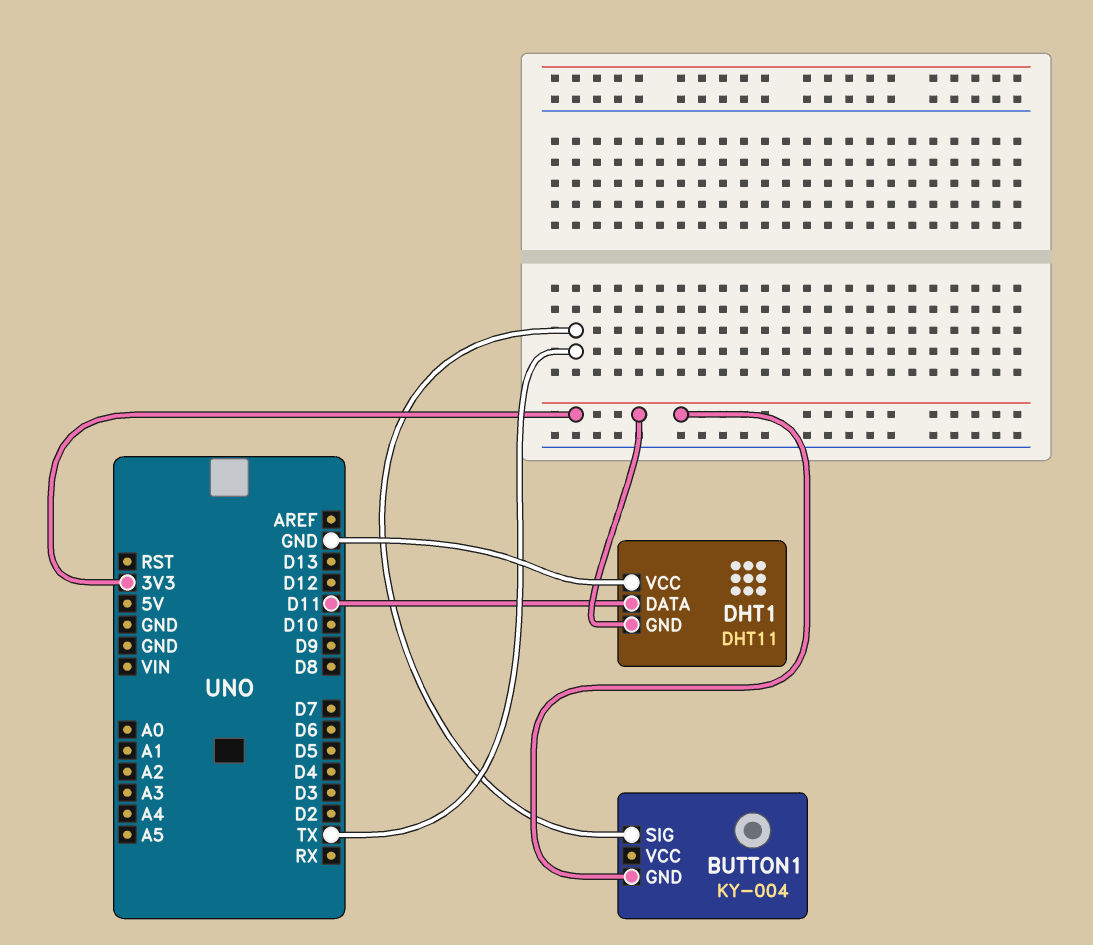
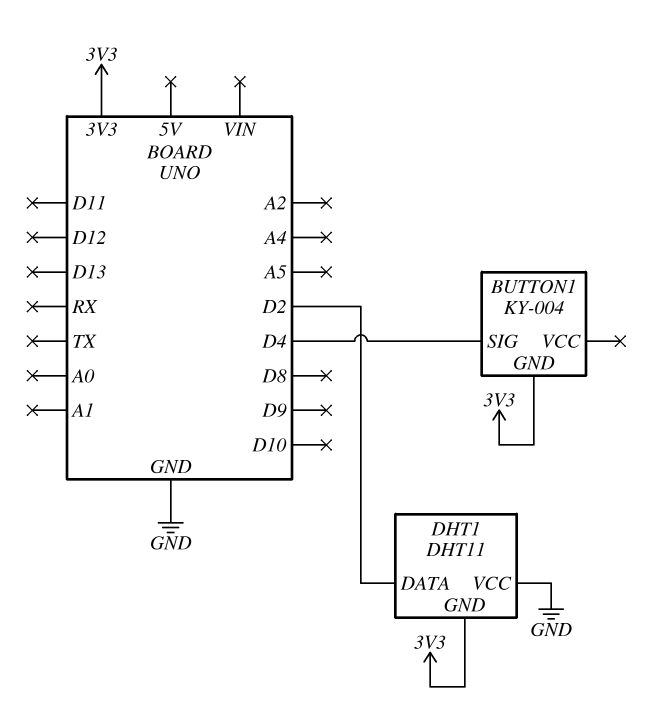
BUTTON1 pin SIG: TX -> D4
DHT1 pin DATA: D11 -> D2

